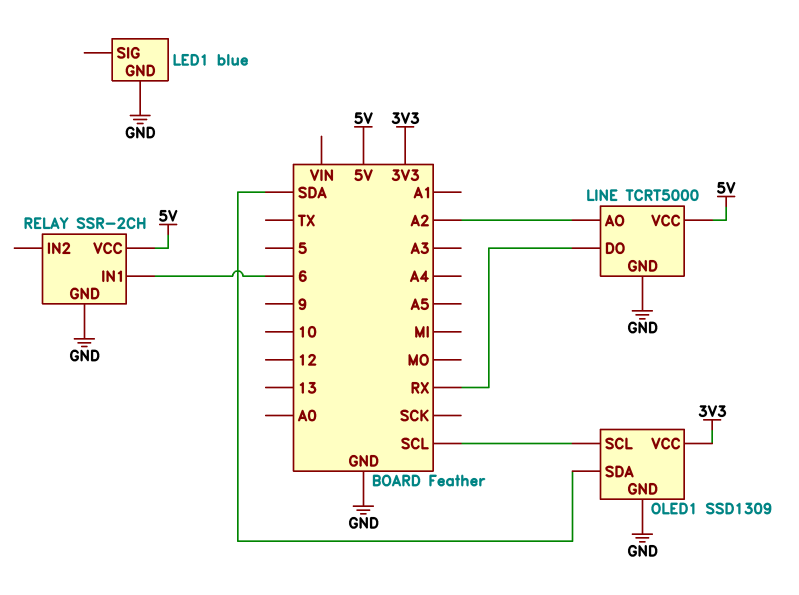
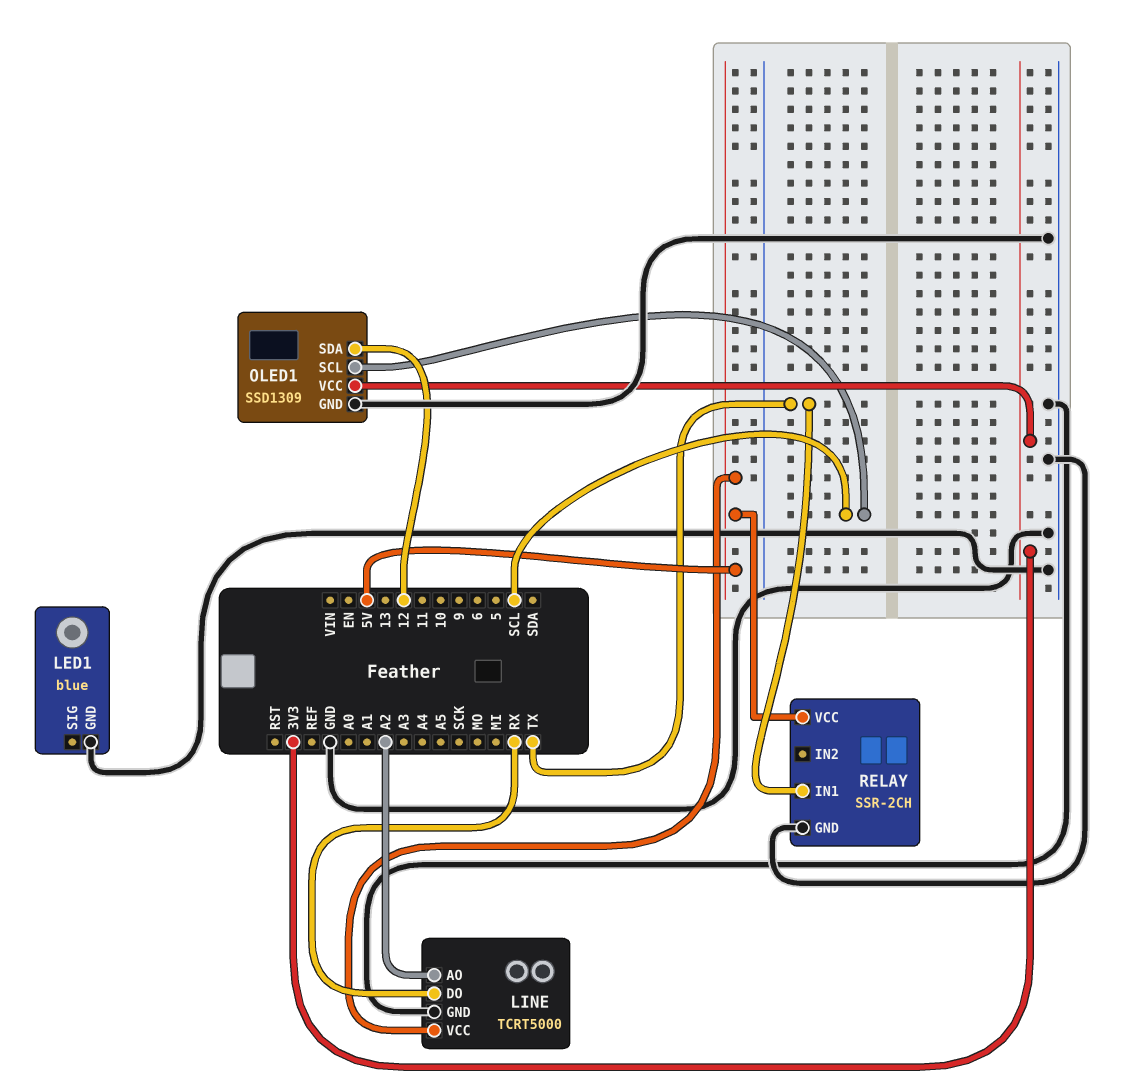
OLED1 pin SDA: SDA -> 12
RELAY pin IN1: 6 -> TX

